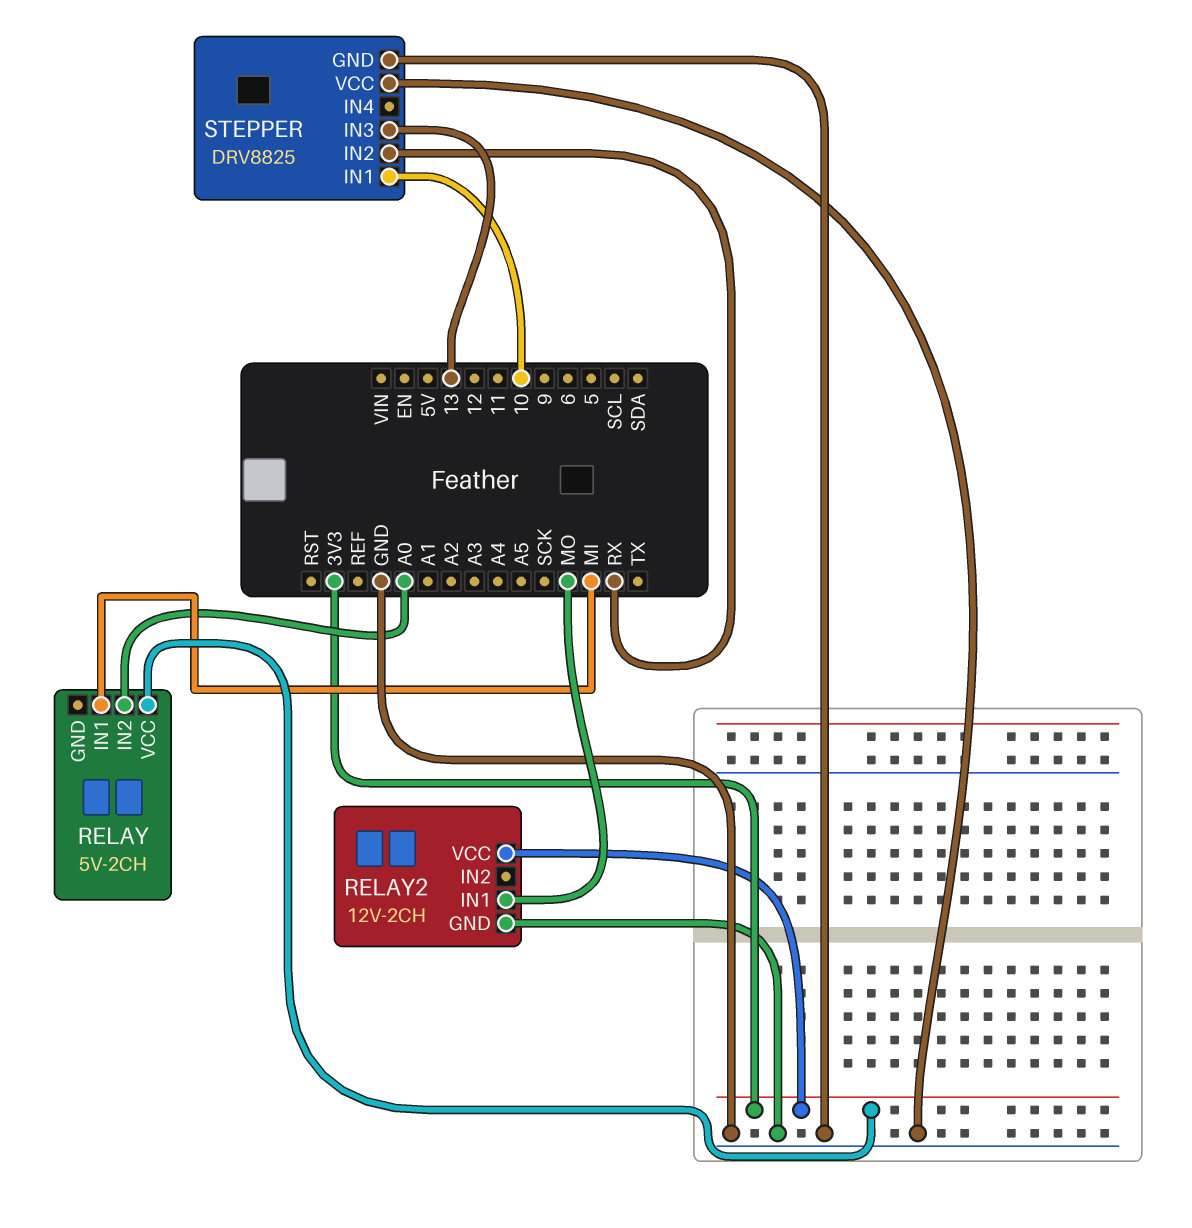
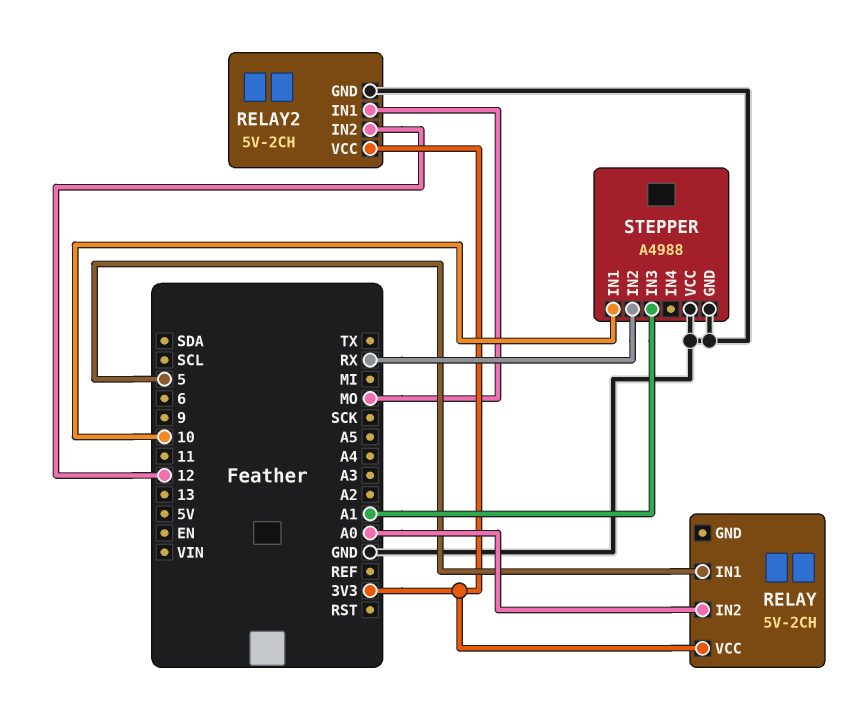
RELAY pin IN1: MI -> 5
RELAY2: 12V-2CH -> 5V-2CH
RELAY2 pin IN2: none -> 12
STEPPER: DRV8825 -> A4988
STEPPER pin IN3: 13 -> A1

